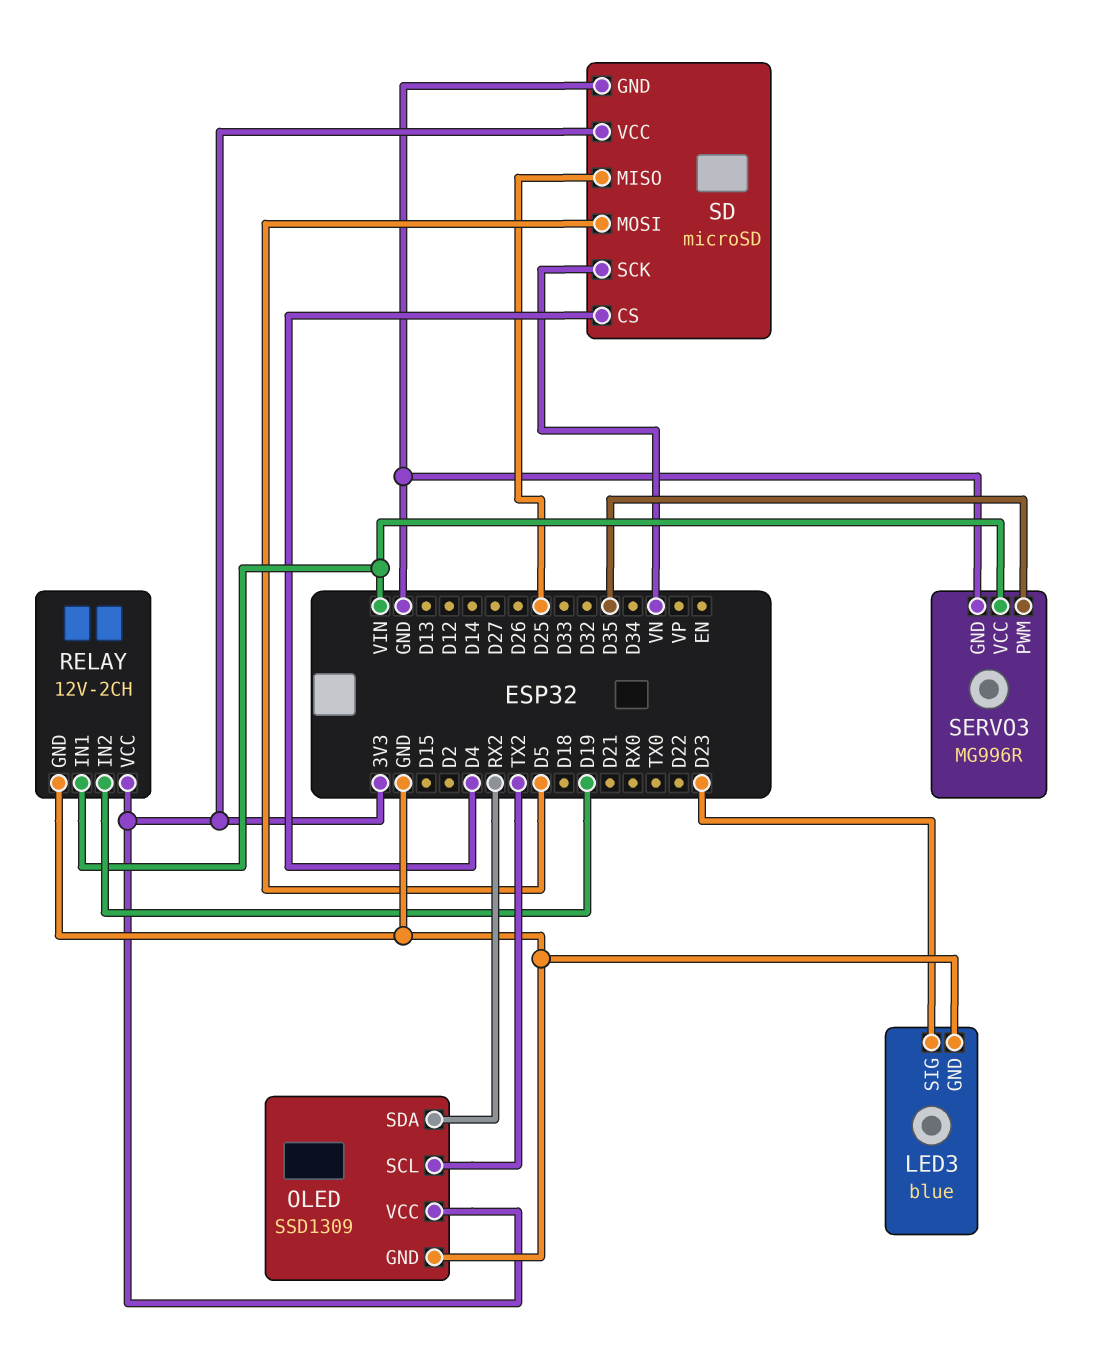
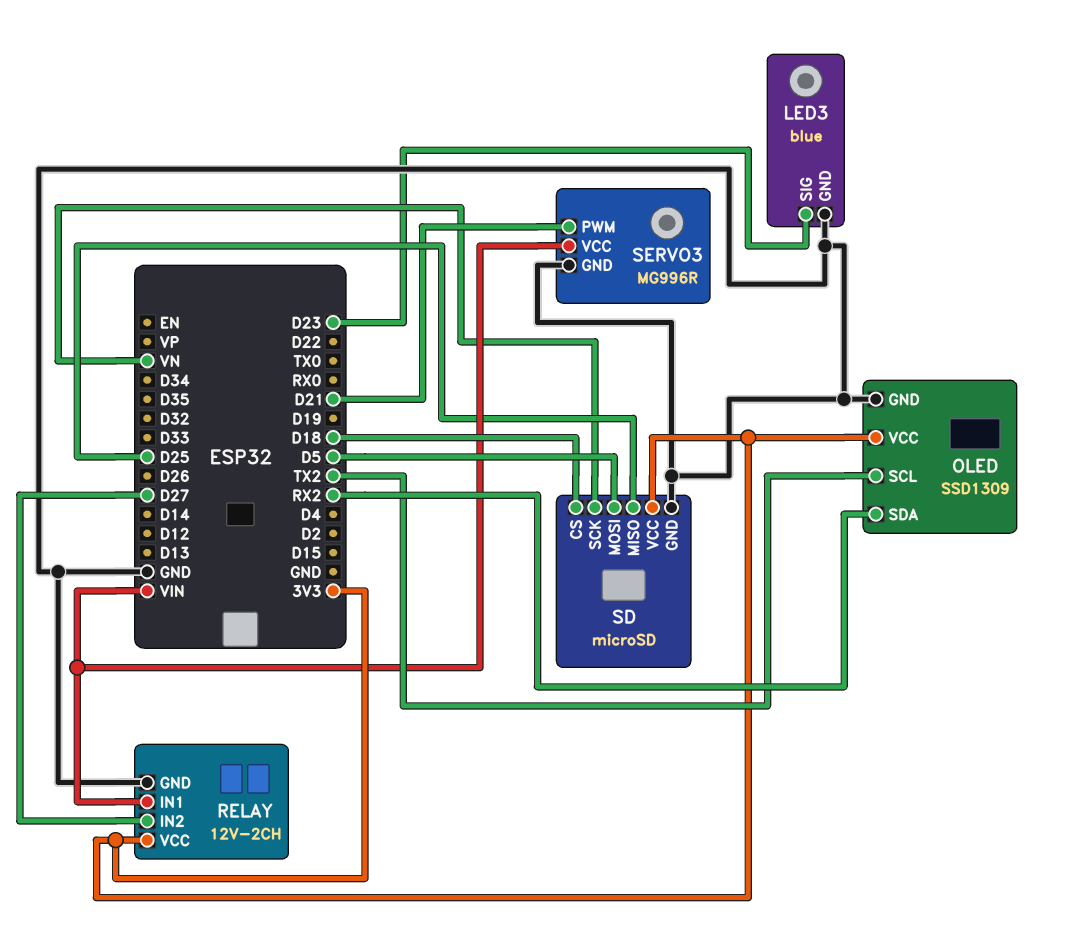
RELAY pin IN2: D19 -> D27
SD pin CS: D4 -> D18
SERVO3 pin PWM: D35 -> D21

